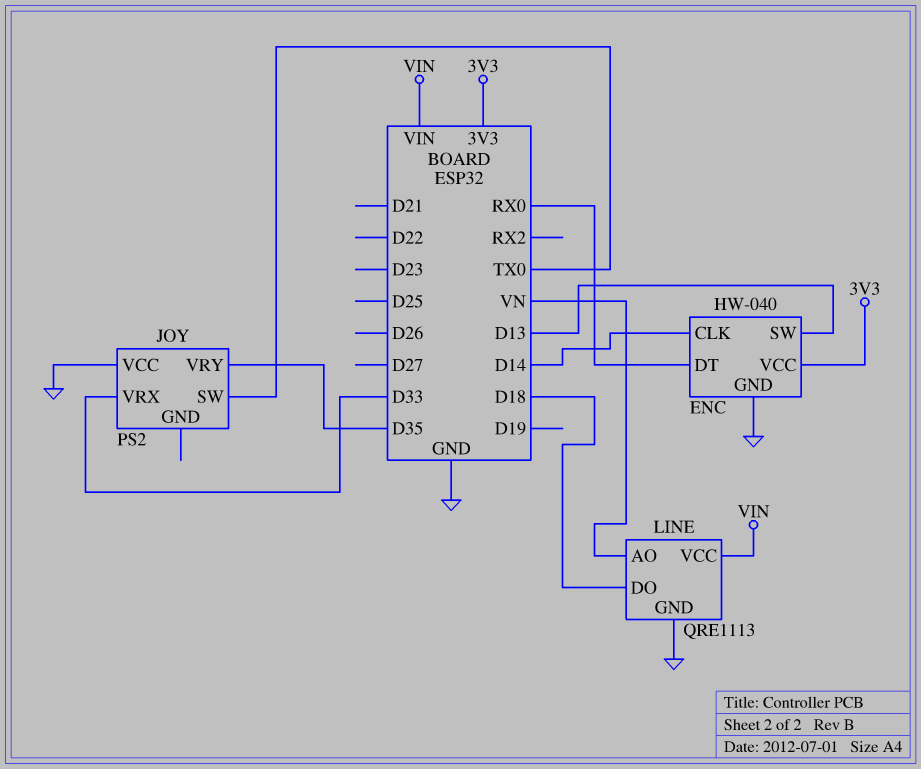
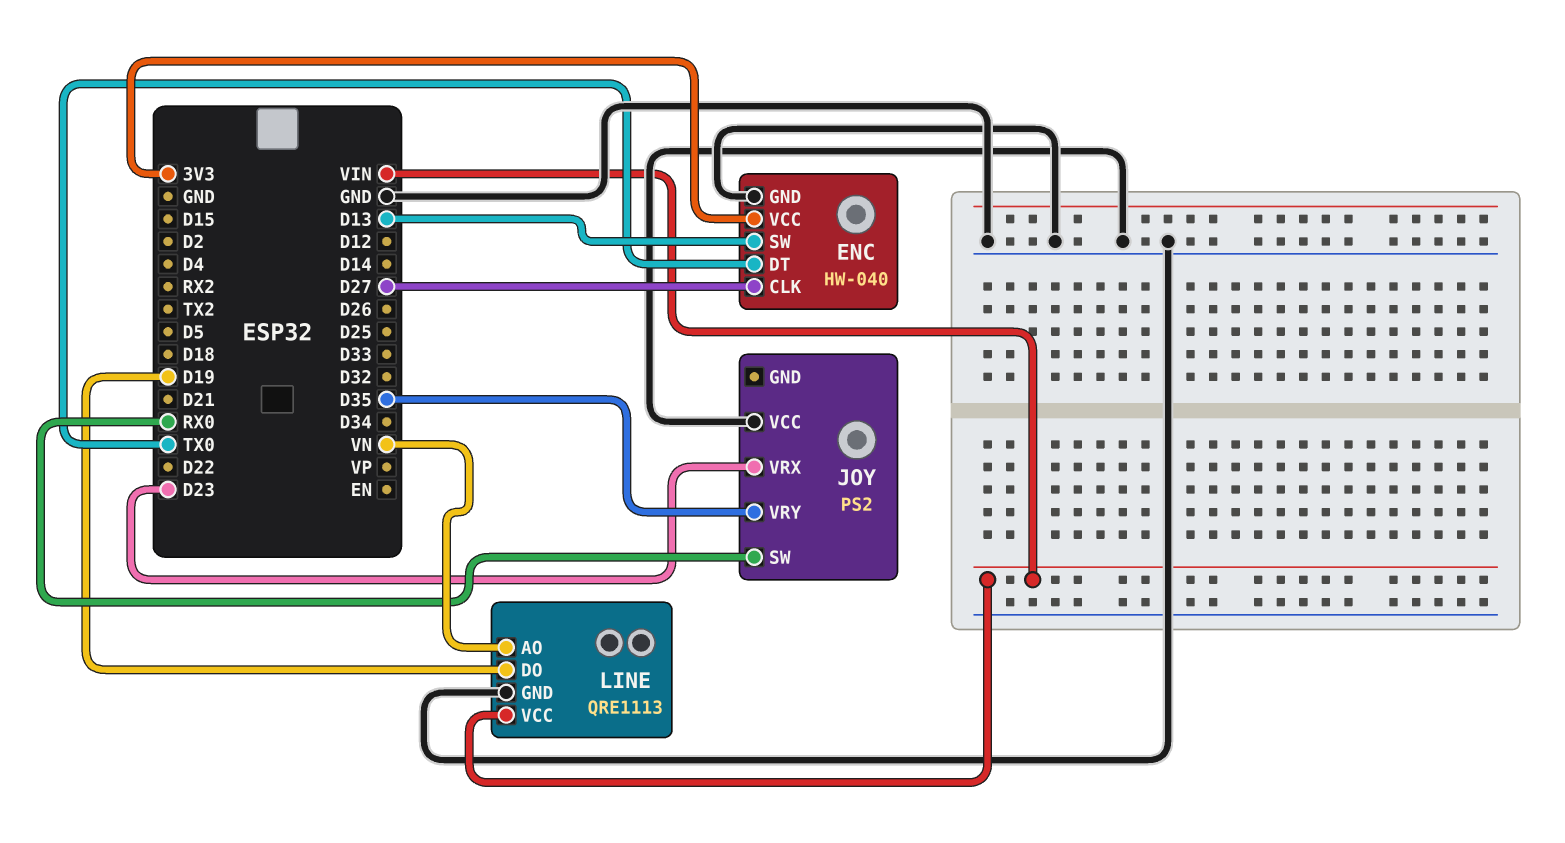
ENC pin CLK: D14 -> D27
ENC pin DT: RX0 -> TX0
JOY pin SW: TX0 -> RX0
JOY pin VRX: D33 -> D23
LINE pin DO: D18 -> D19

